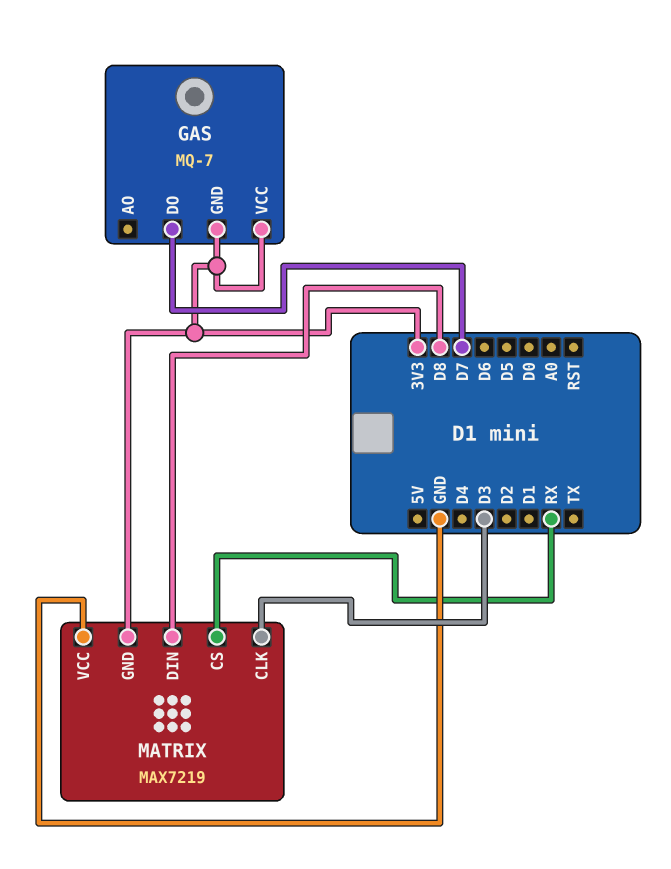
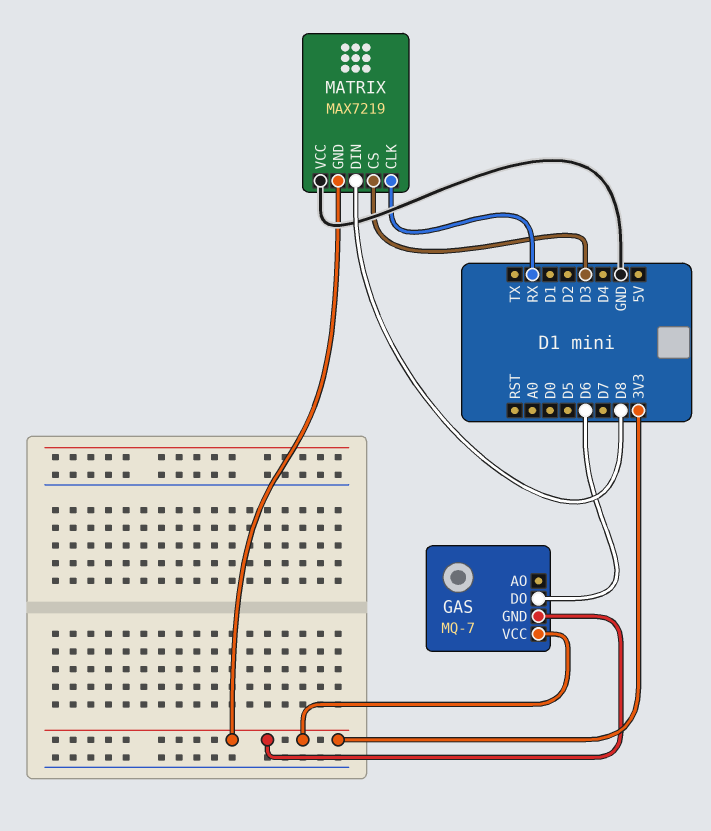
GAS pin DO: D7 -> D6
MATRIX pin CLK: D3 -> RX
MATRIX pin CS: RX -> D3

